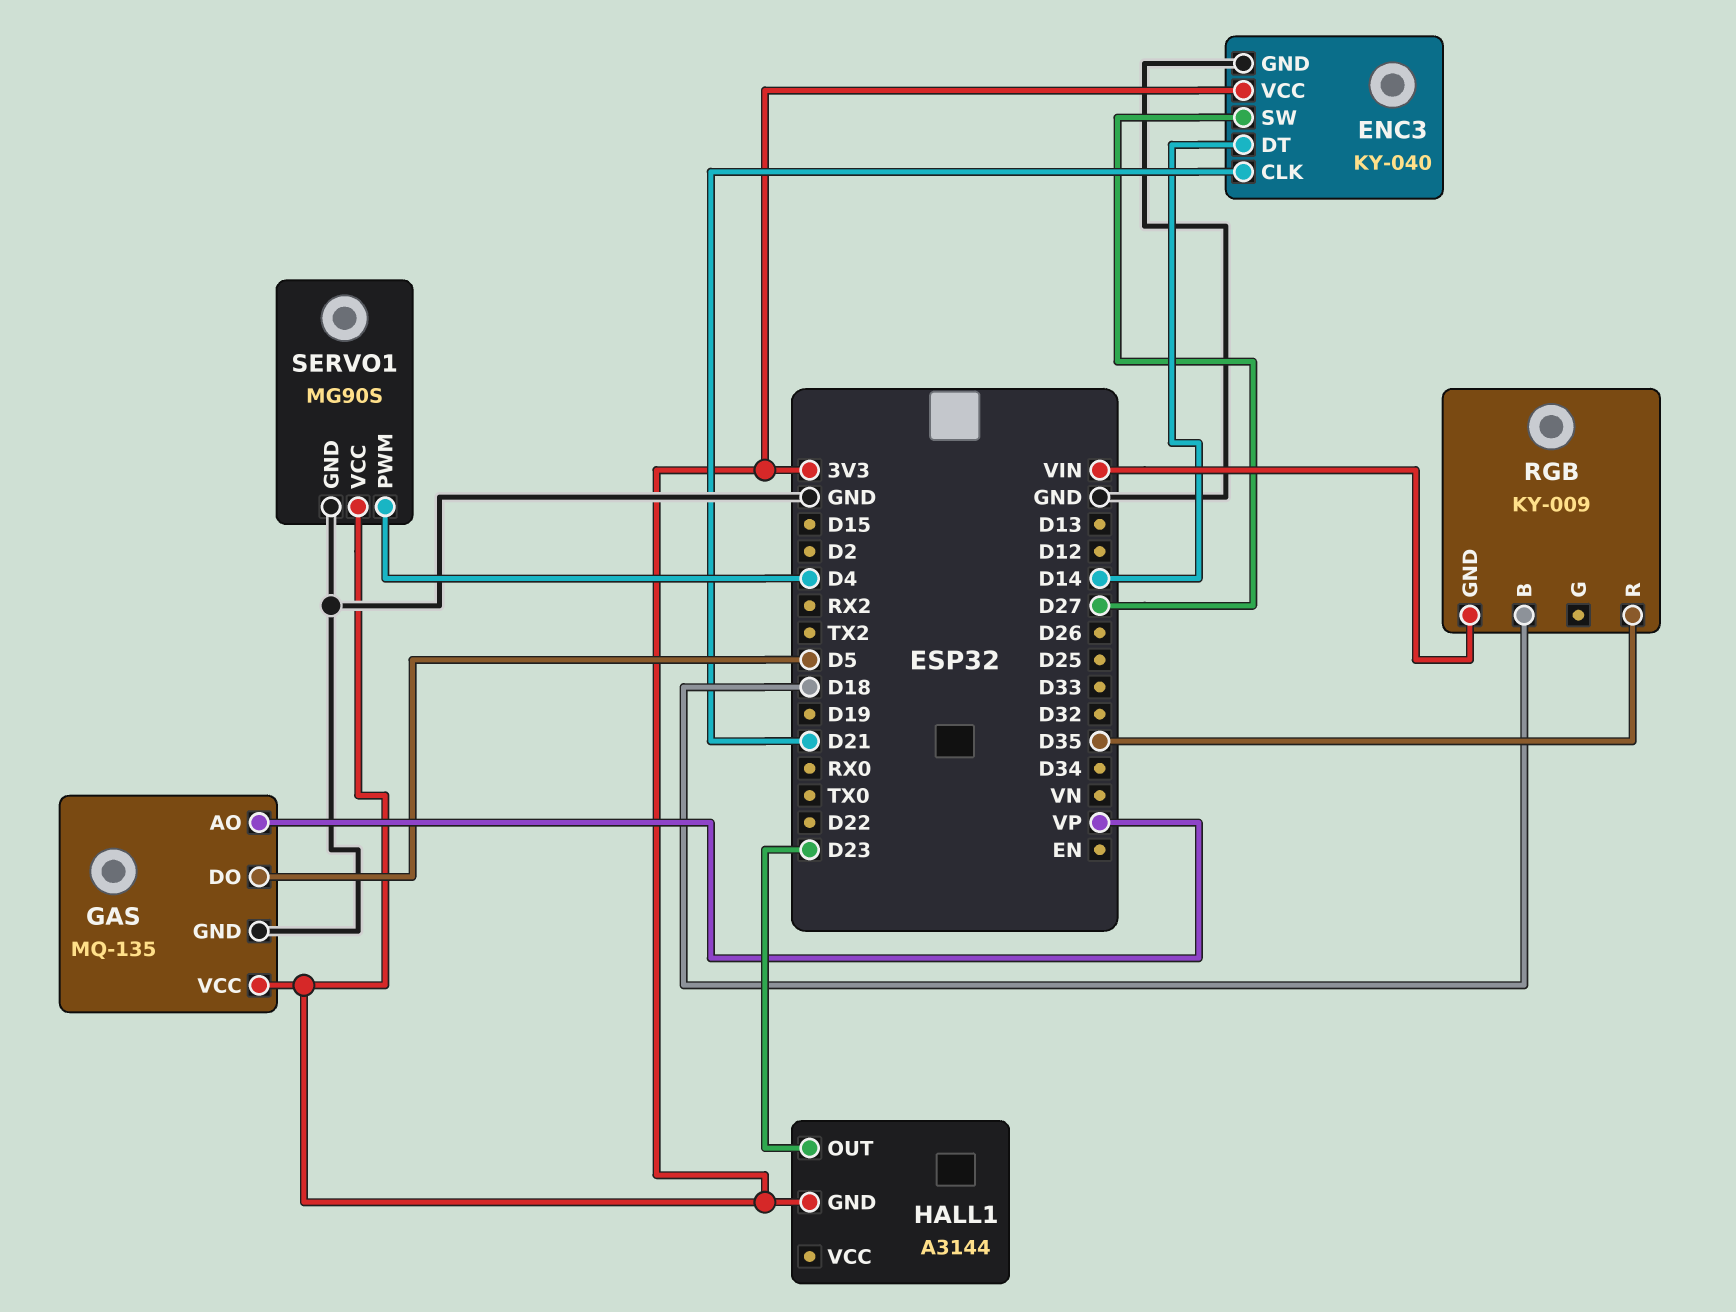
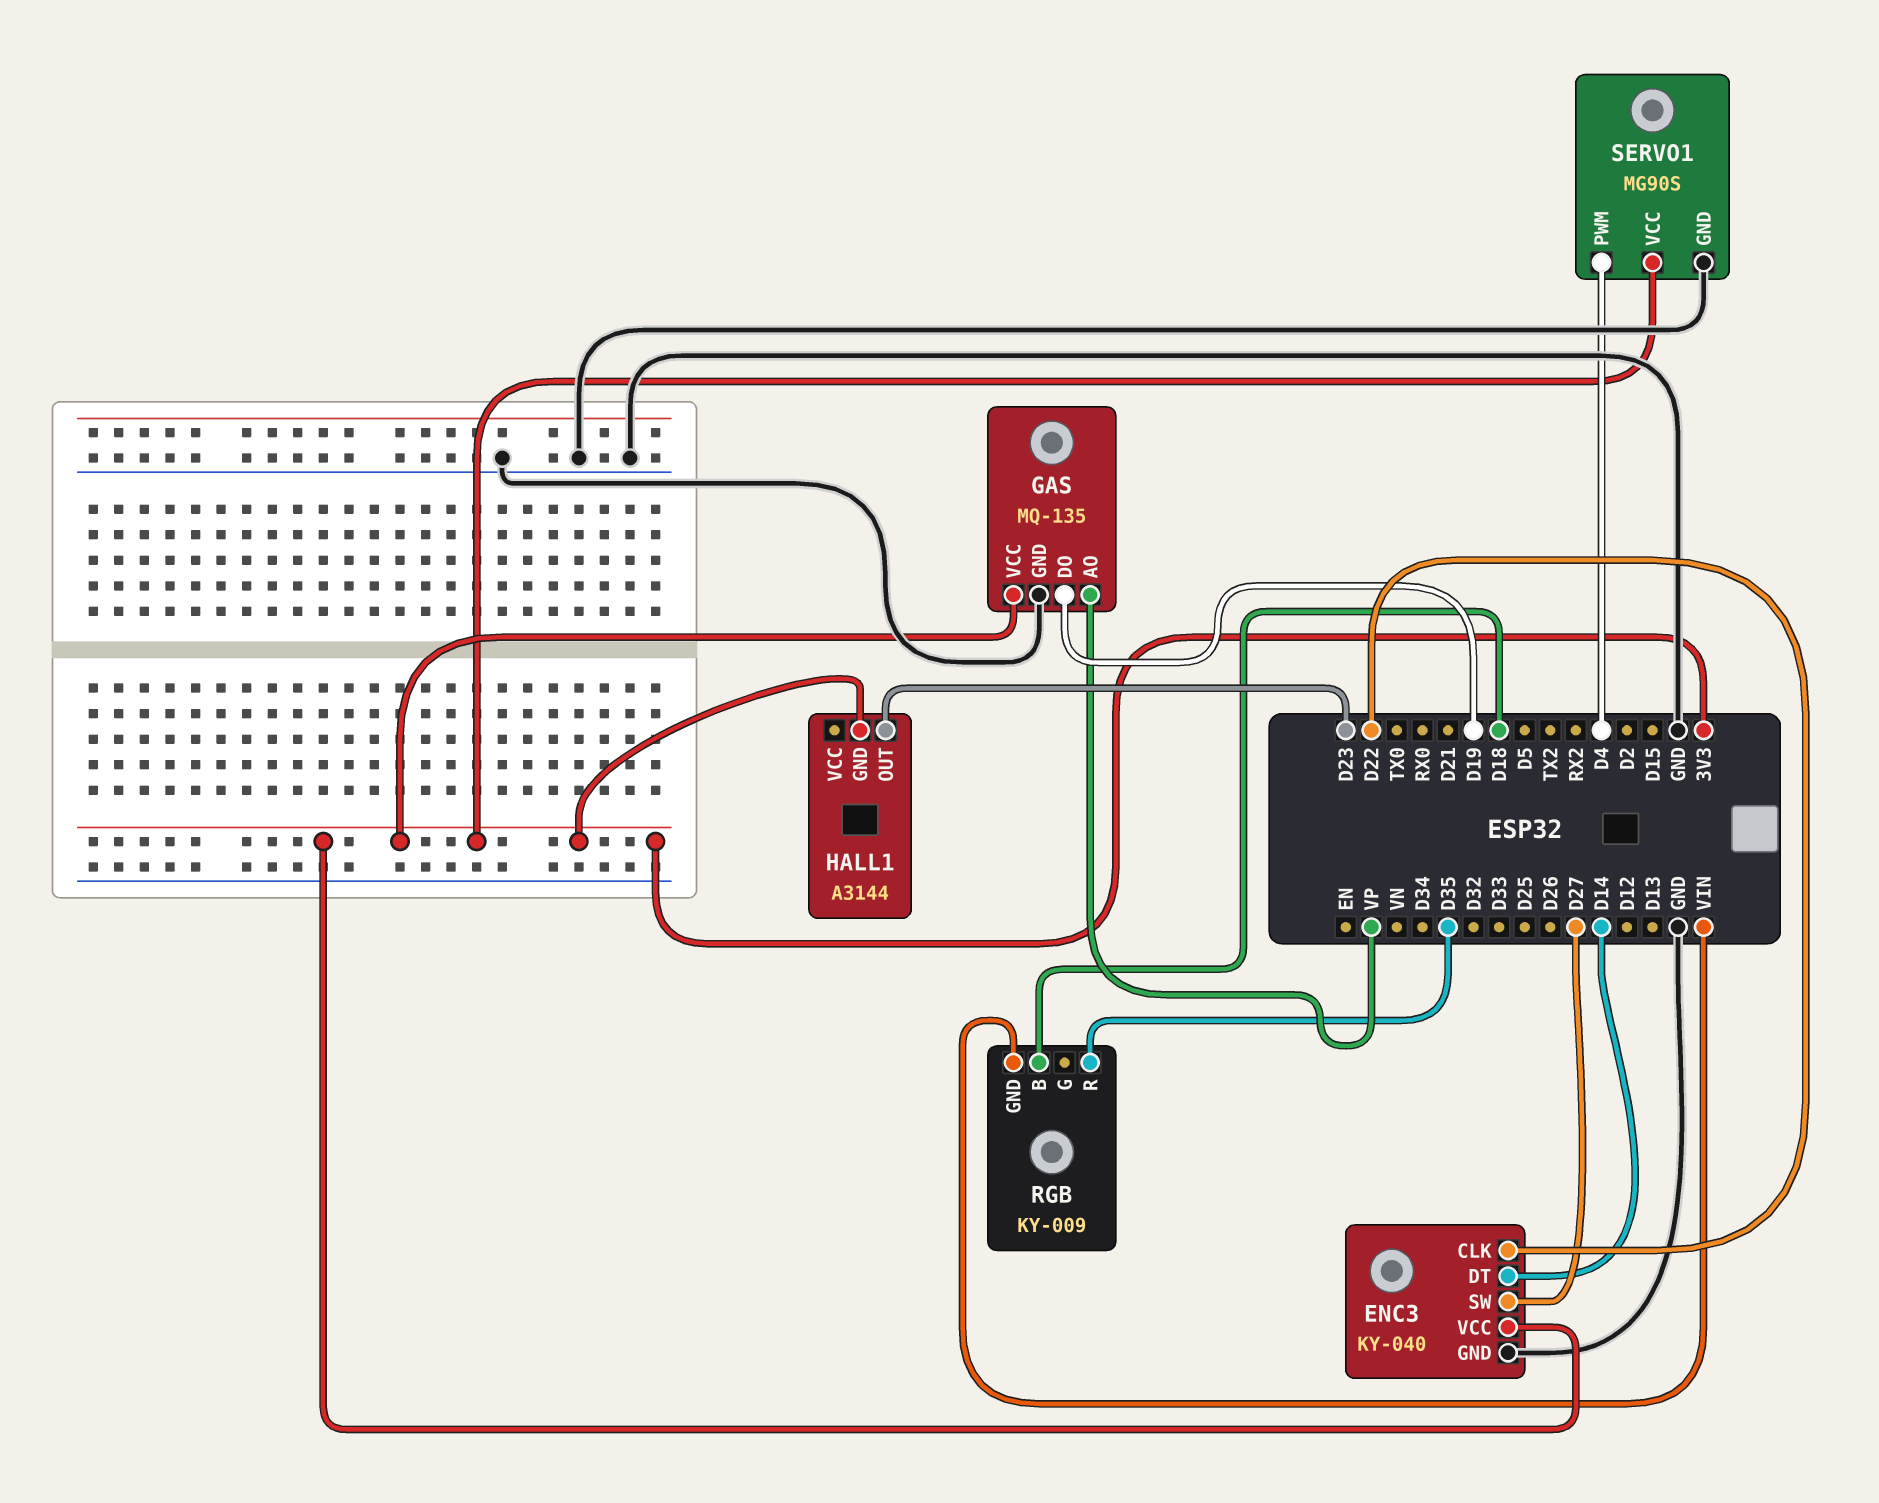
ENC3 pin CLK: D21 -> D22
GAS pin DO: D5 -> D19

